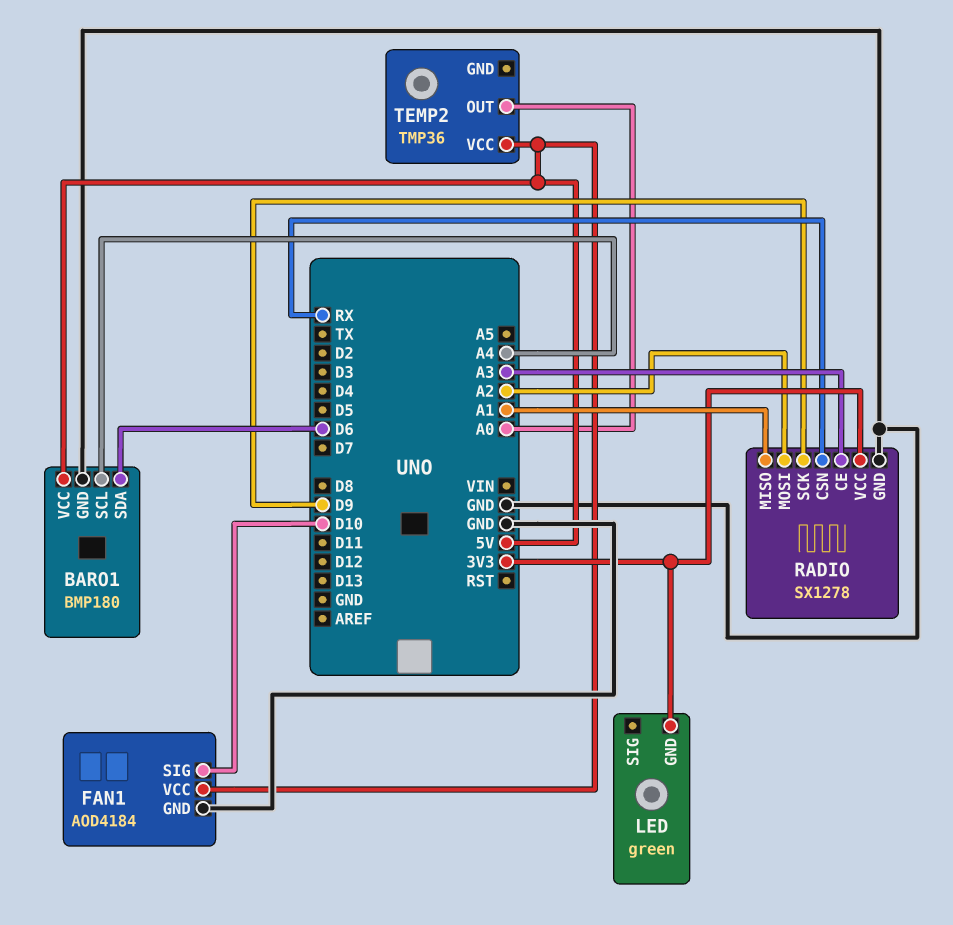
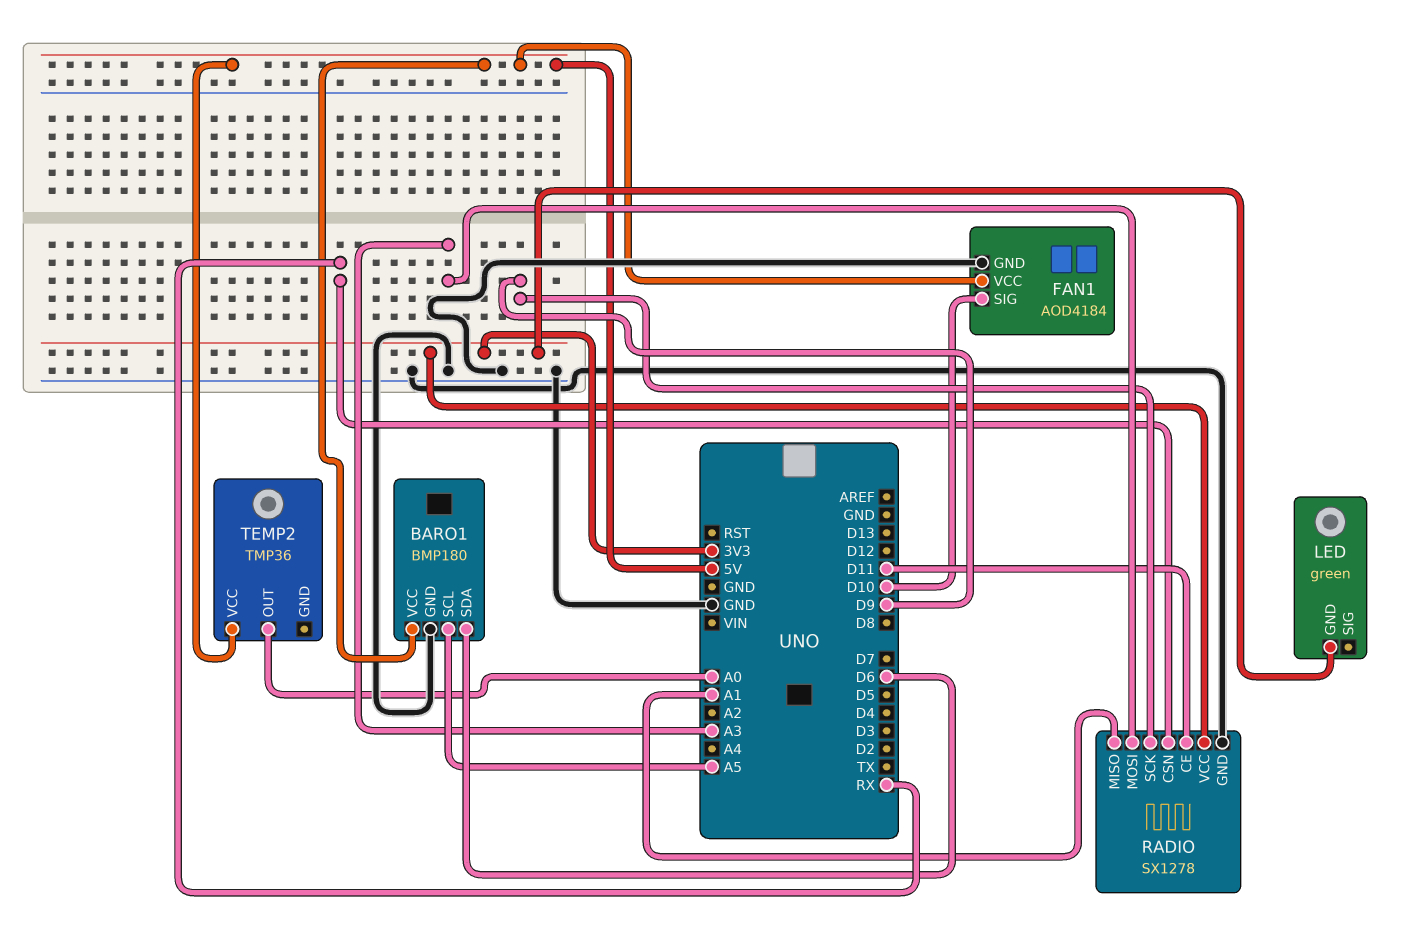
BARO1 pin SCL: A4 -> A5
RADIO pin CE: A3 -> D11
RADIO pin MOSI: A2 -> A3

